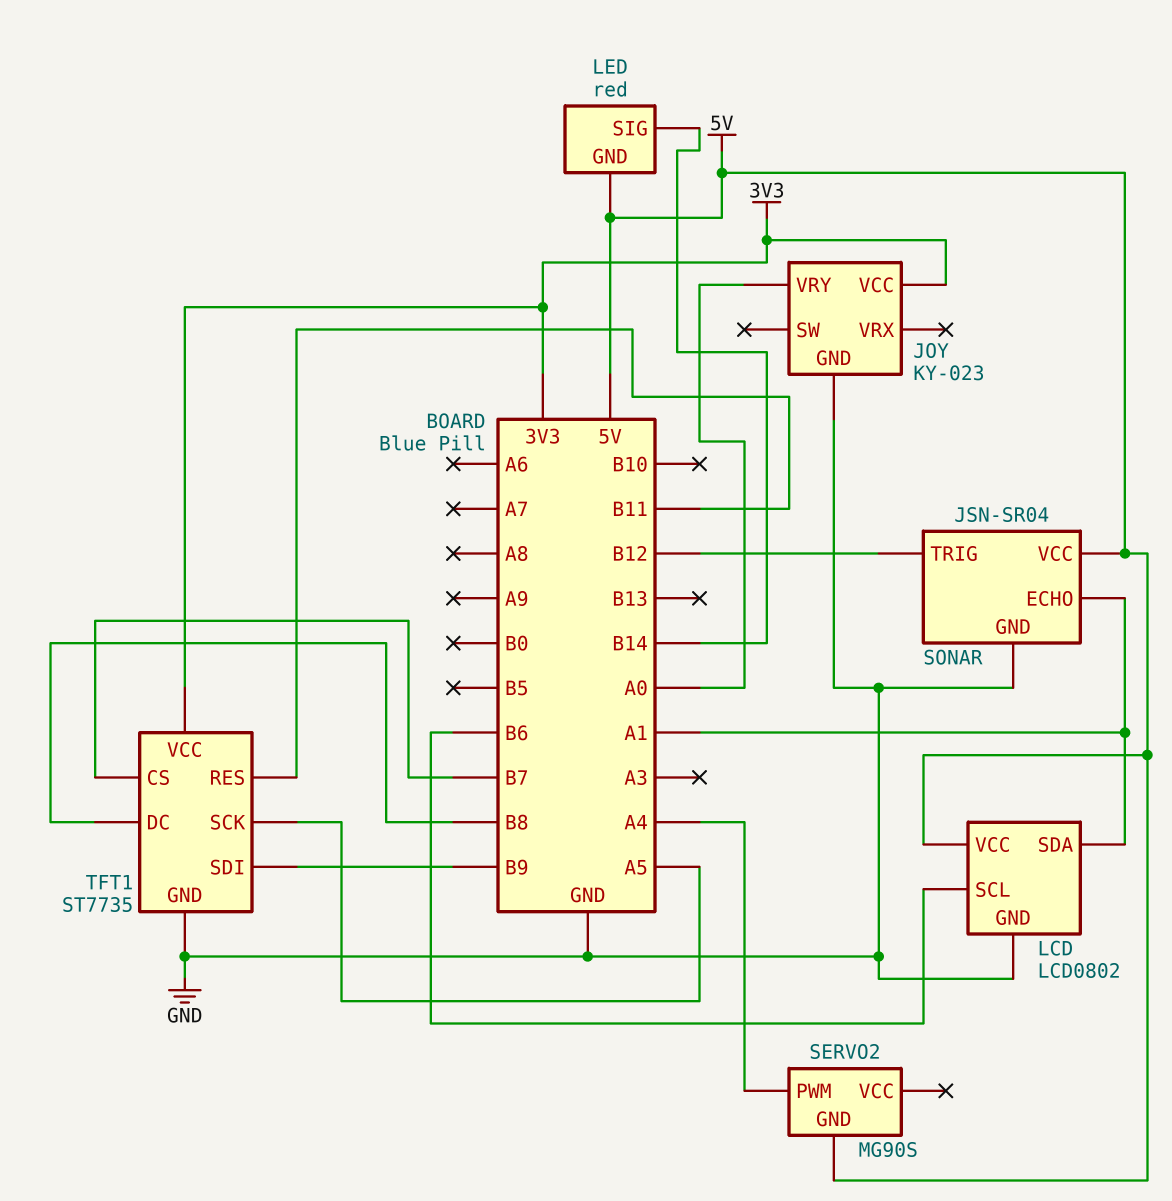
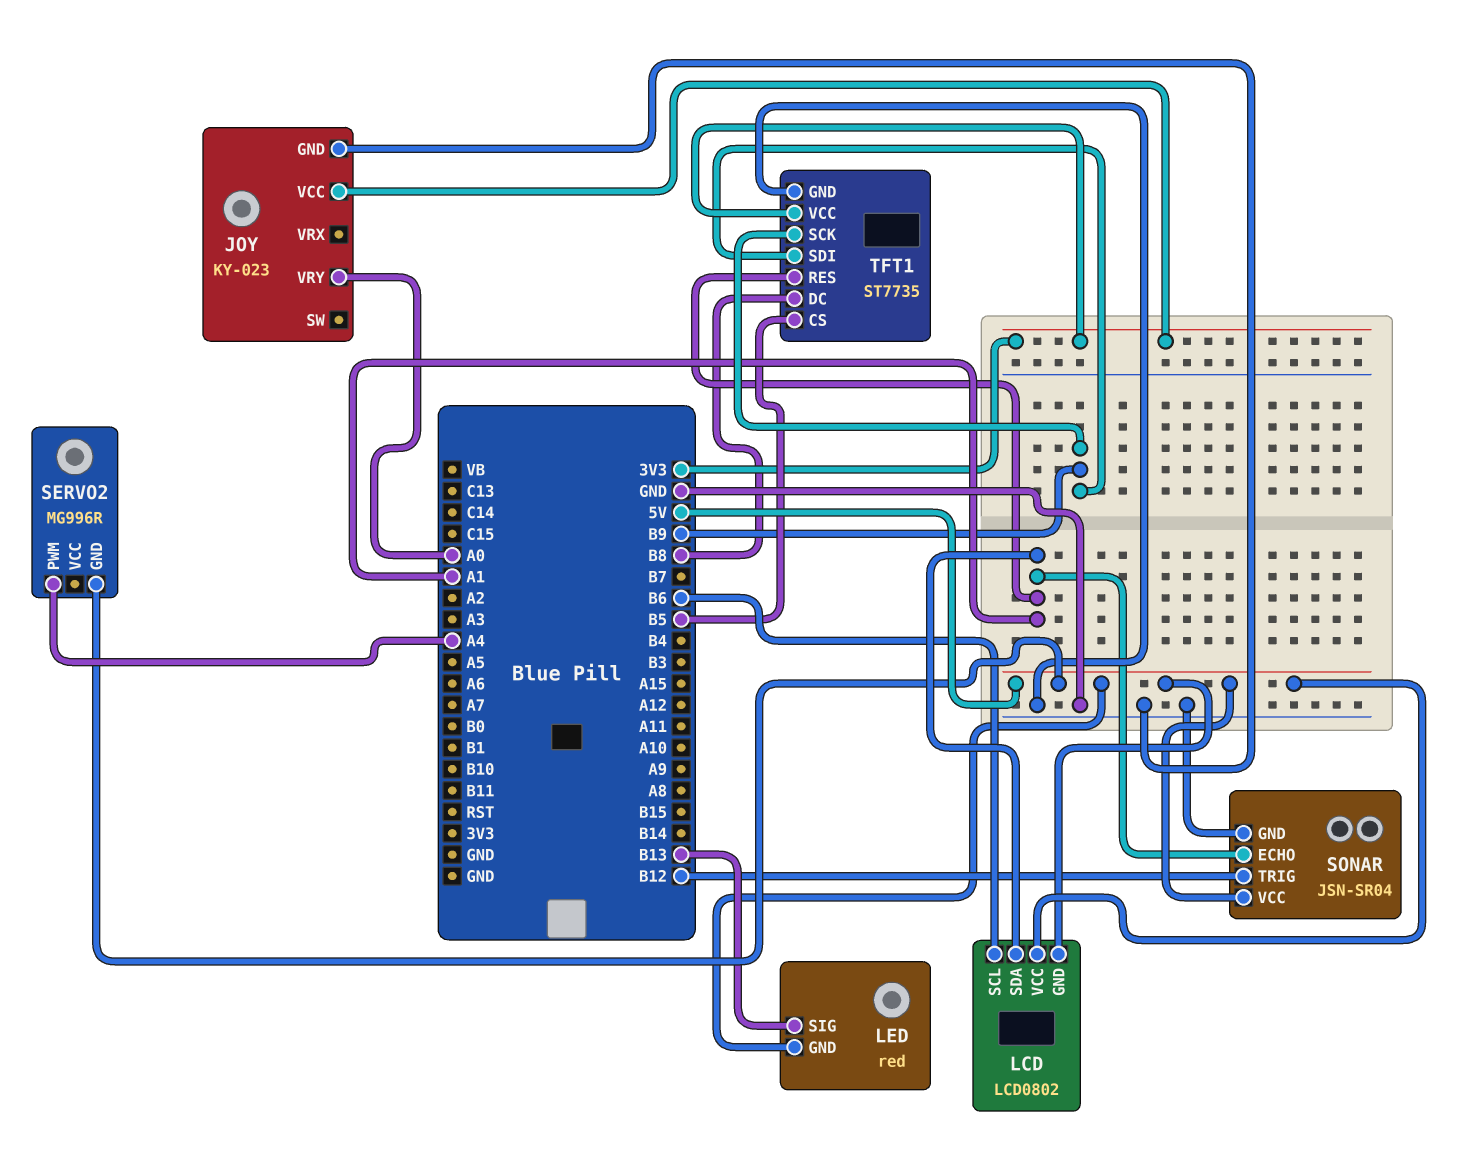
LCD pin GND: GND -> 5V
LED pin SIG: B14 -> B13
SERVO2: MG90S -> MG996R
TFT1 pin CS: B7 -> B5
TFT1 pin RES: B11 -> A1
TFT1 pin SCK: A5 -> B9

